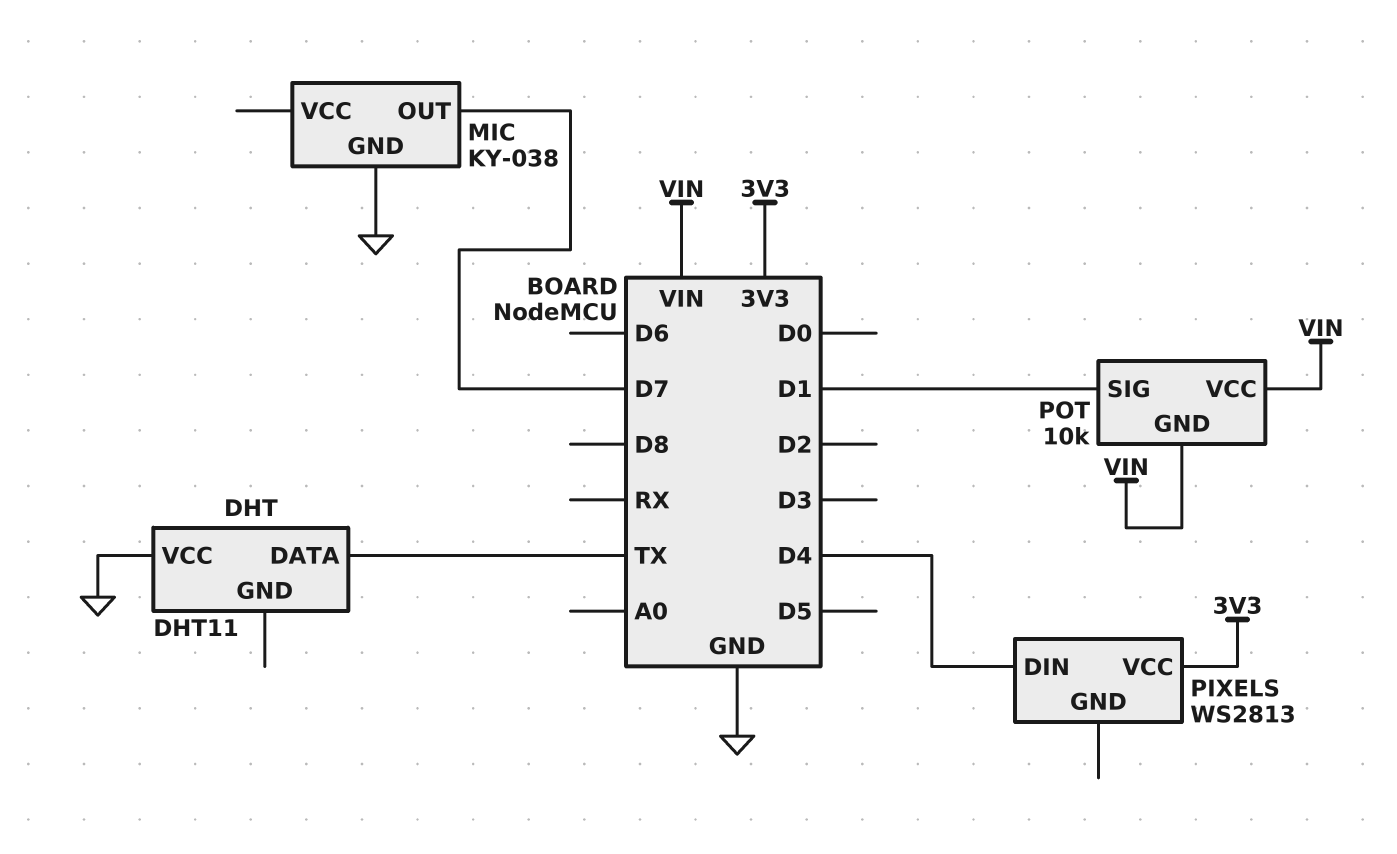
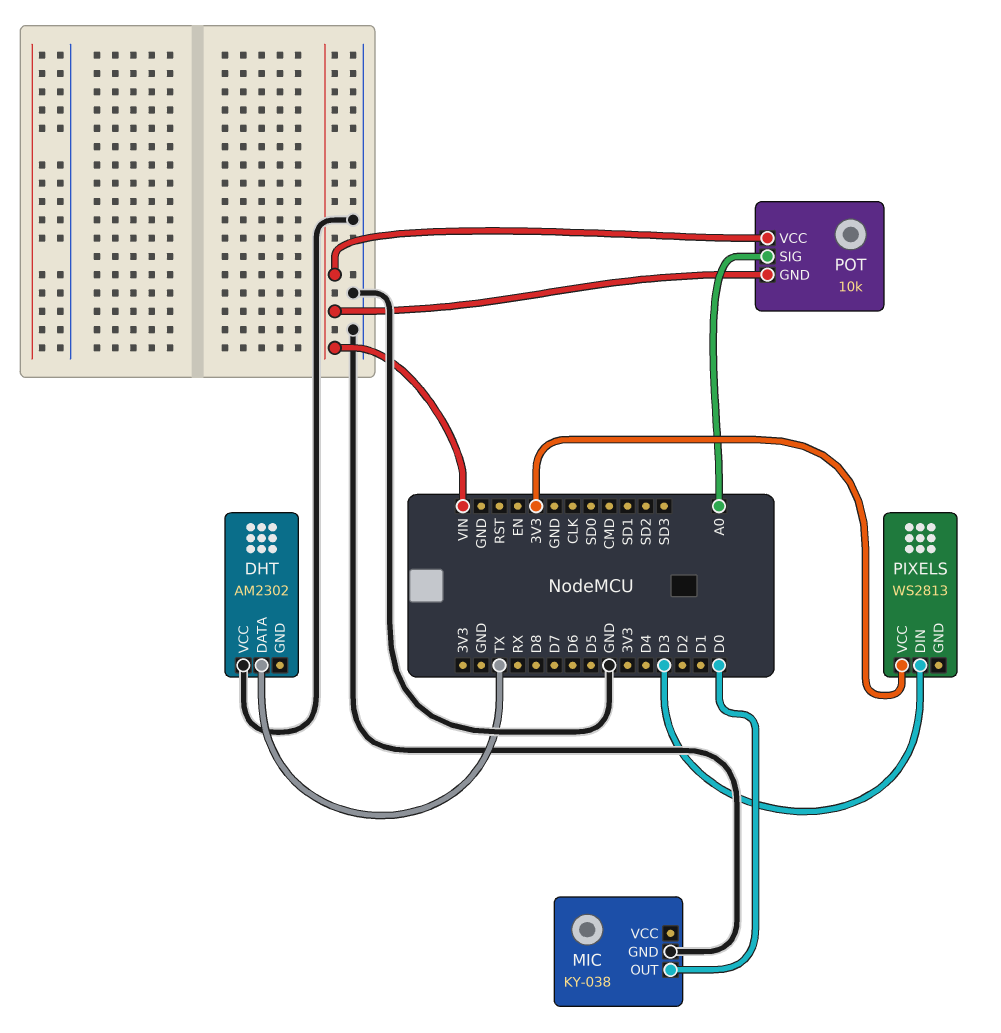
DHT: DHT11 -> AM2302
MIC pin OUT: D7 -> D0
PIXELS pin DIN: D4 -> D3
POT pin SIG: D1 -> A0

